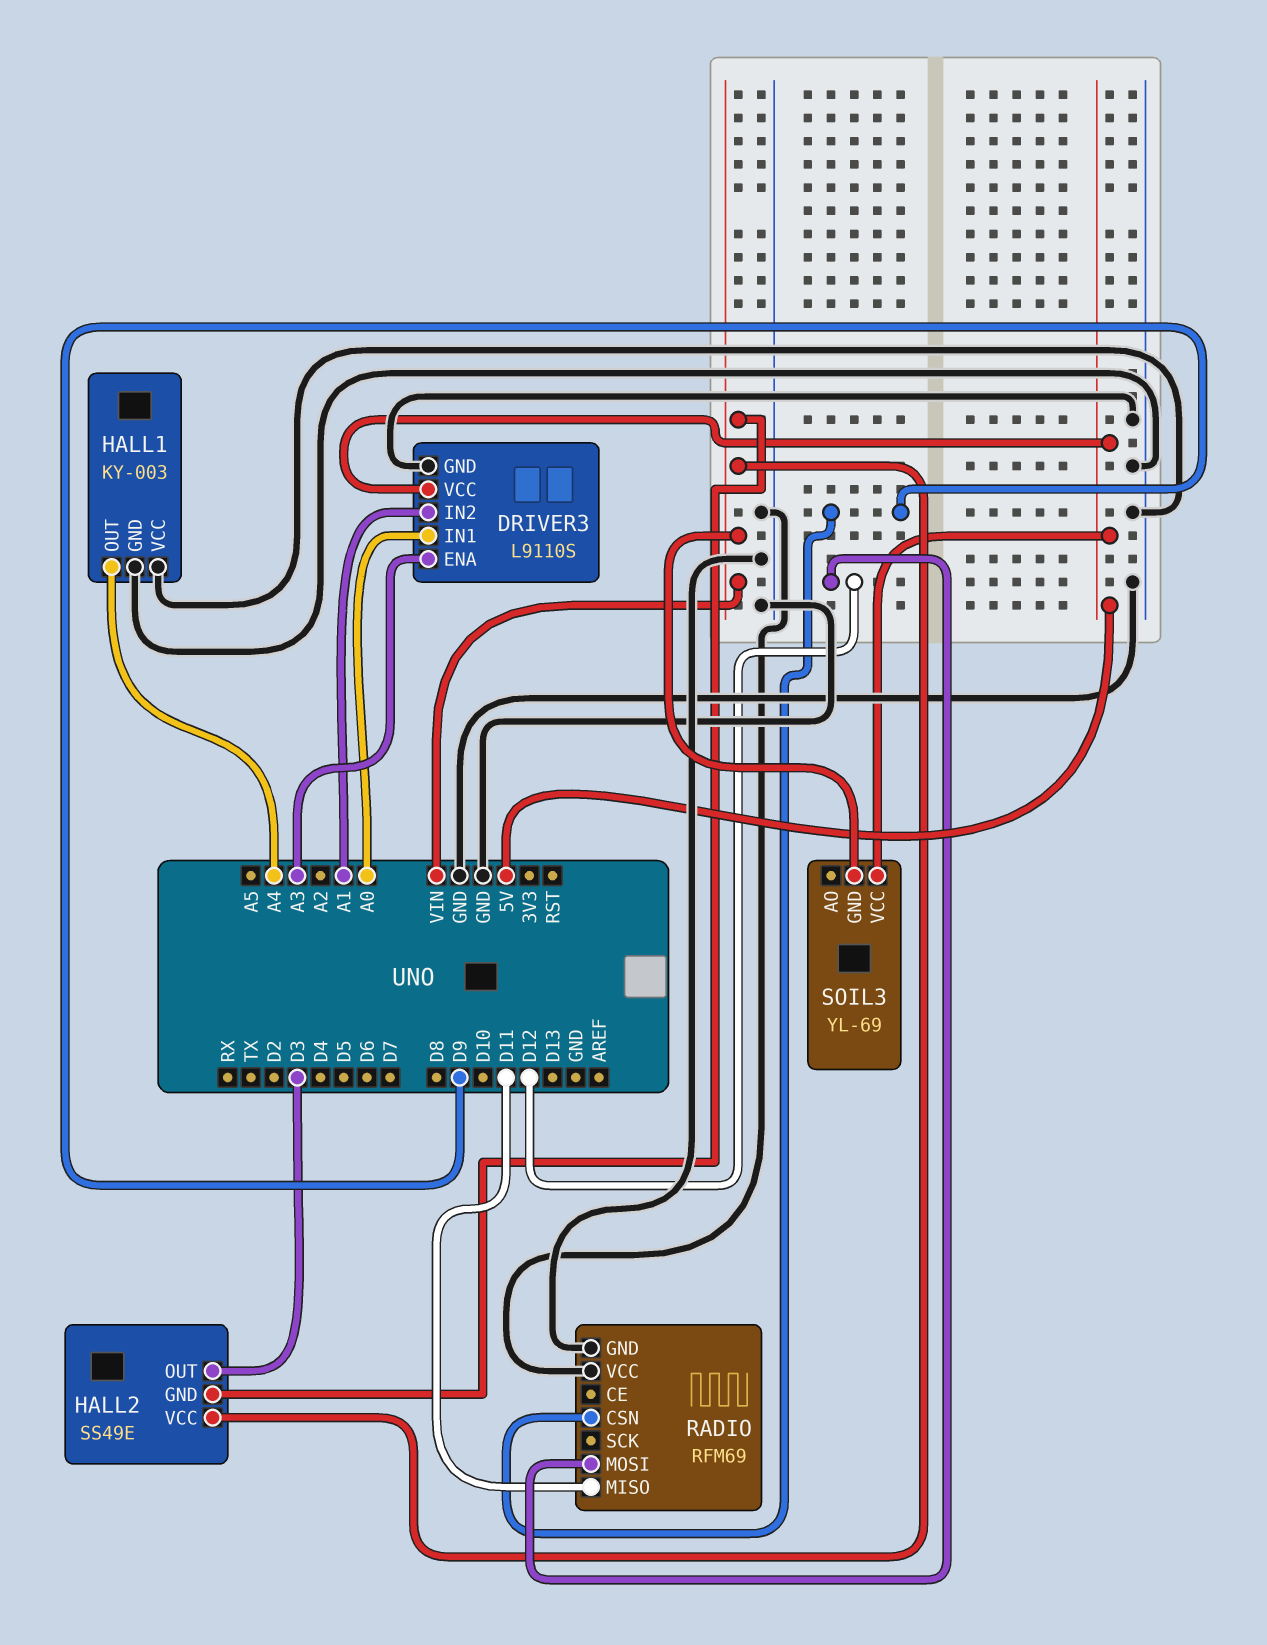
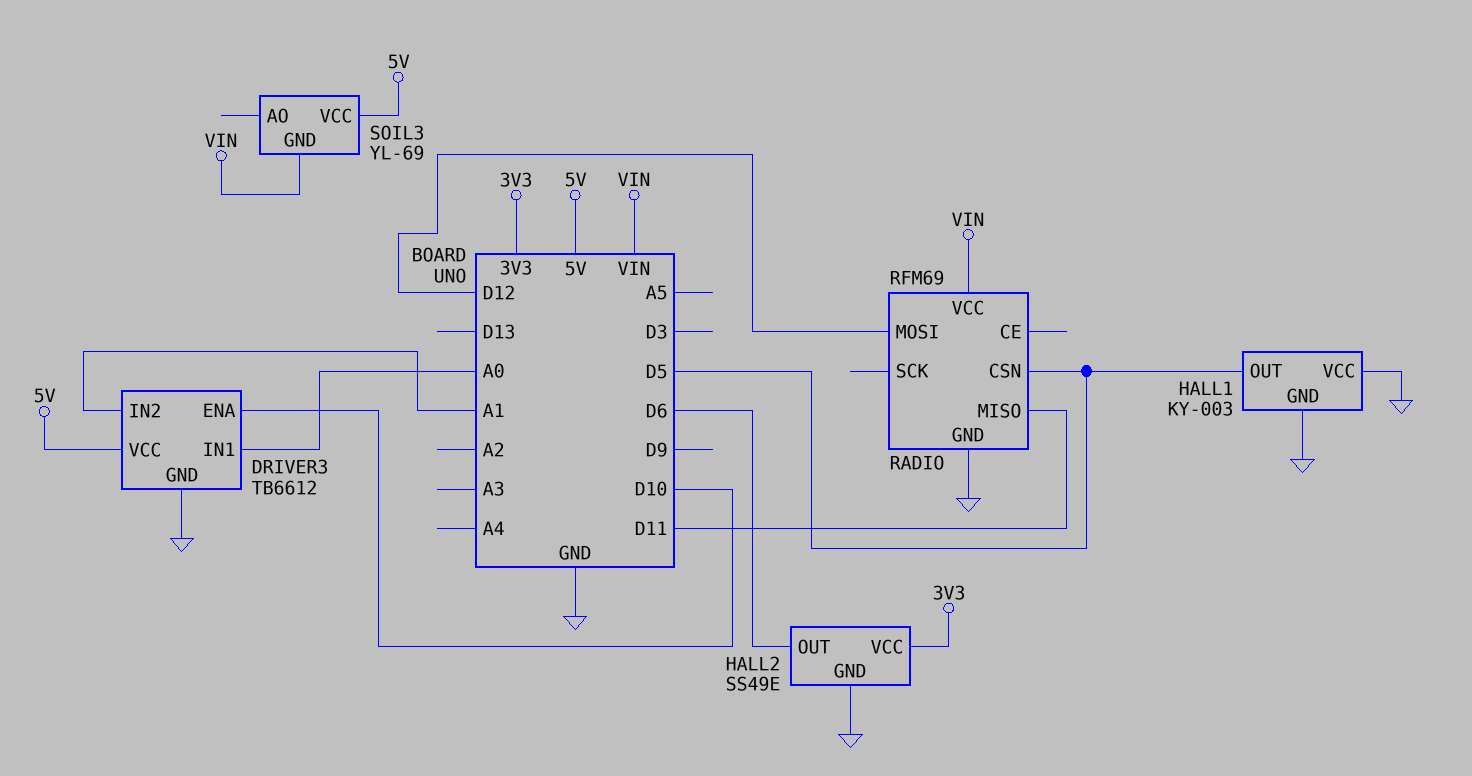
DRIVER3: L9110S -> TB6612
DRIVER3 pin ENA: A3 -> D10
HALL1 pin OUT: A4 -> D5
HALL2 pin GND: VIN -> GND
HALL2 pin OUT: D3 -> D6
HALL2 pin VCC: VIN -> 3V3
RADIO pin CSN: D9 -> D5
RADIO pin VCC: GND -> VIN

